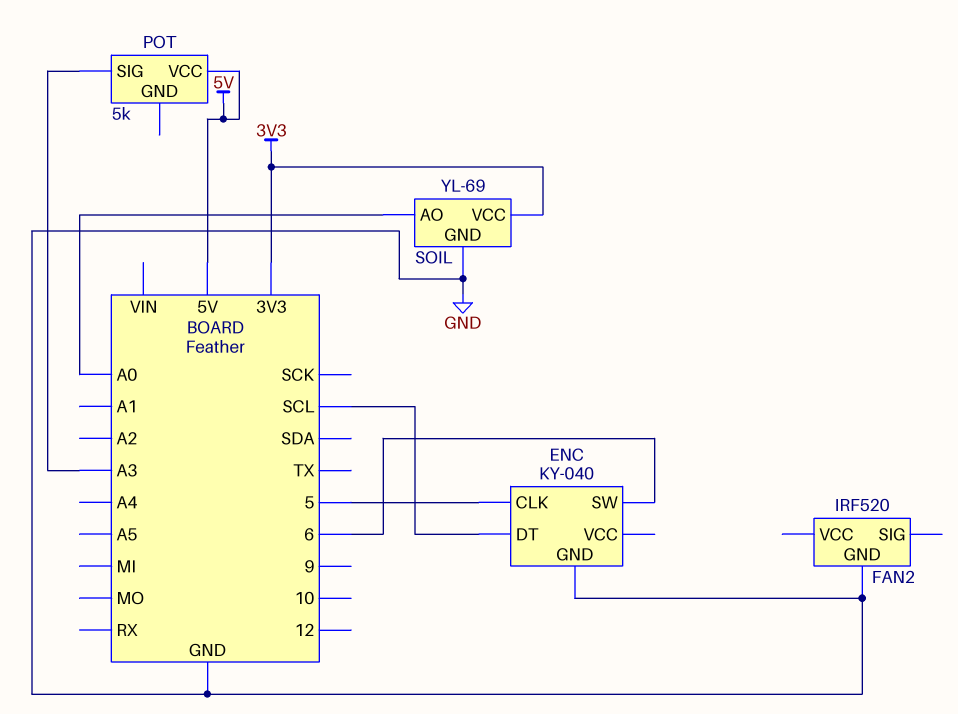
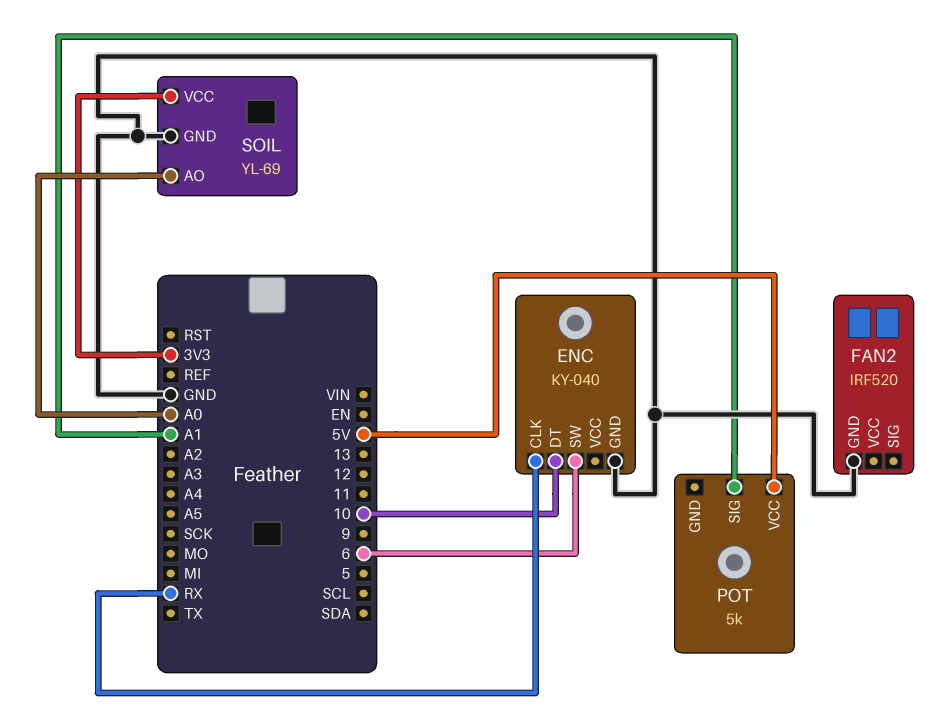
ENC pin CLK: 5 -> RX
ENC pin DT: SCL -> 10
POT pin SIG: A3 -> A1

